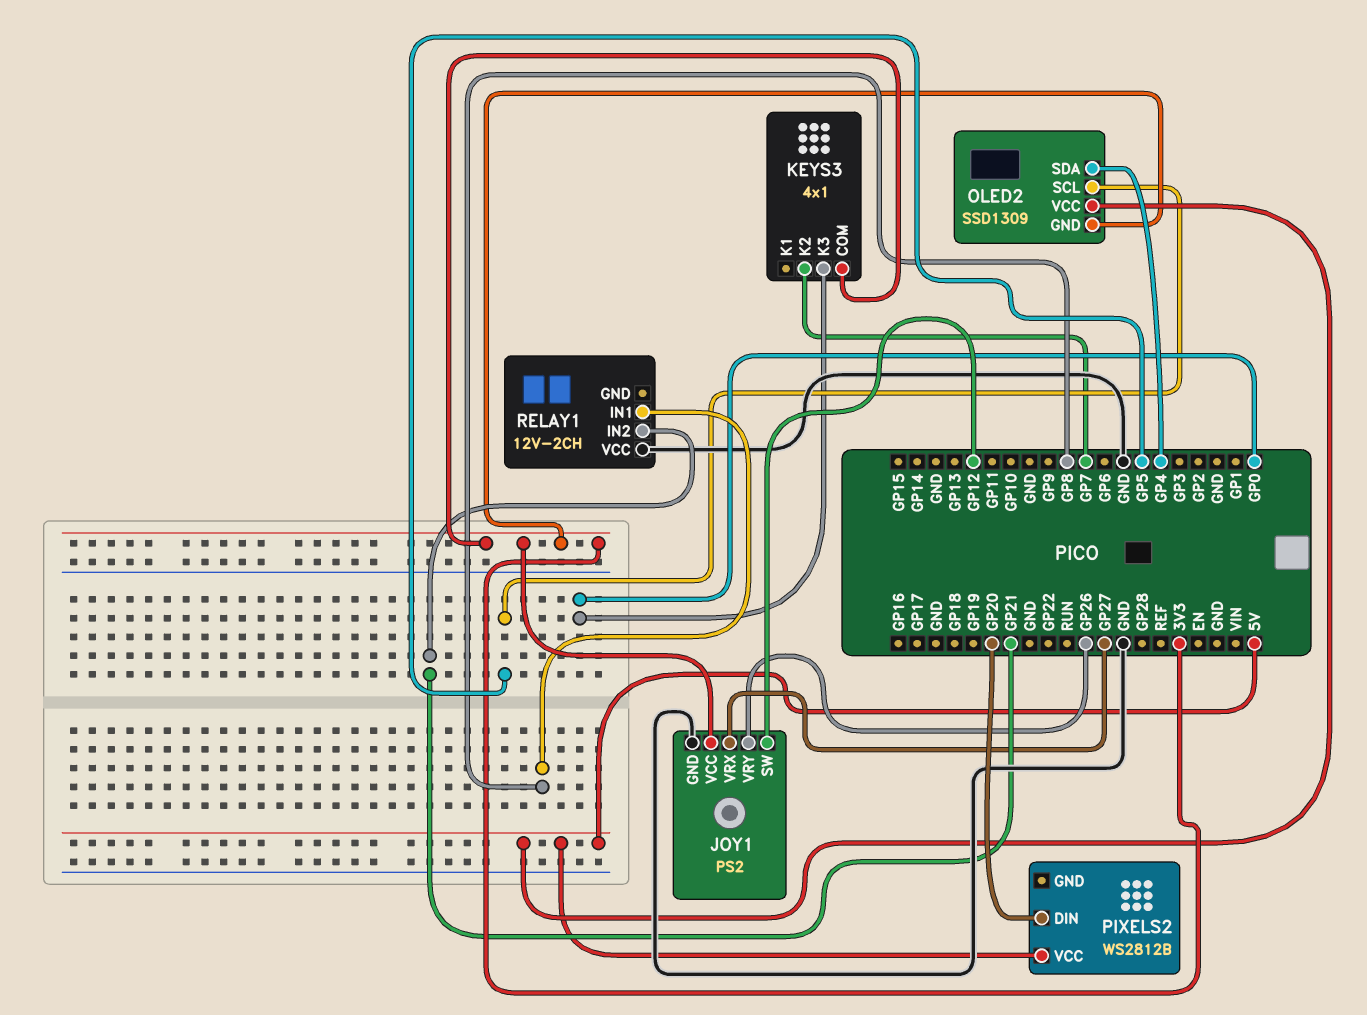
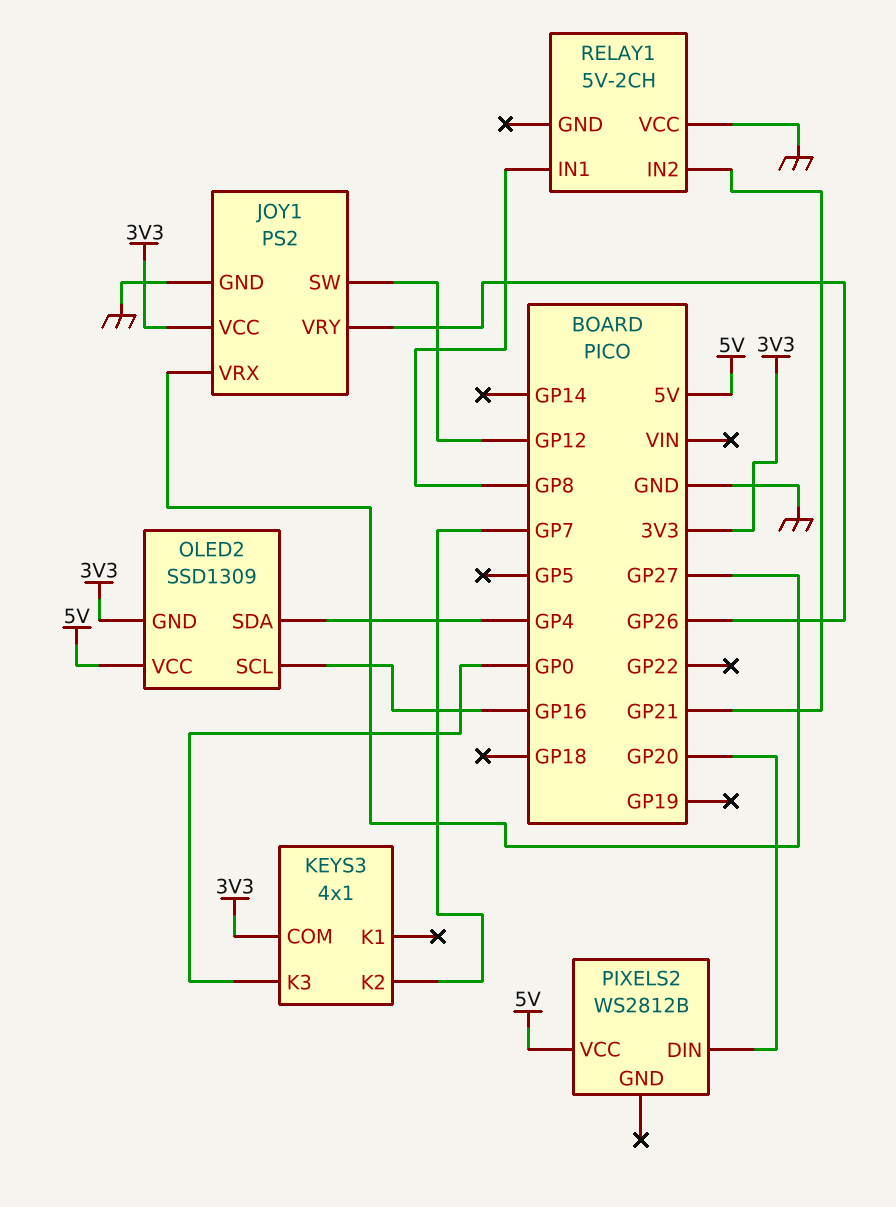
OLED2 pin SCL: GP5 -> GP16
RELAY1: 12V-2CH -> 5V-2CH

